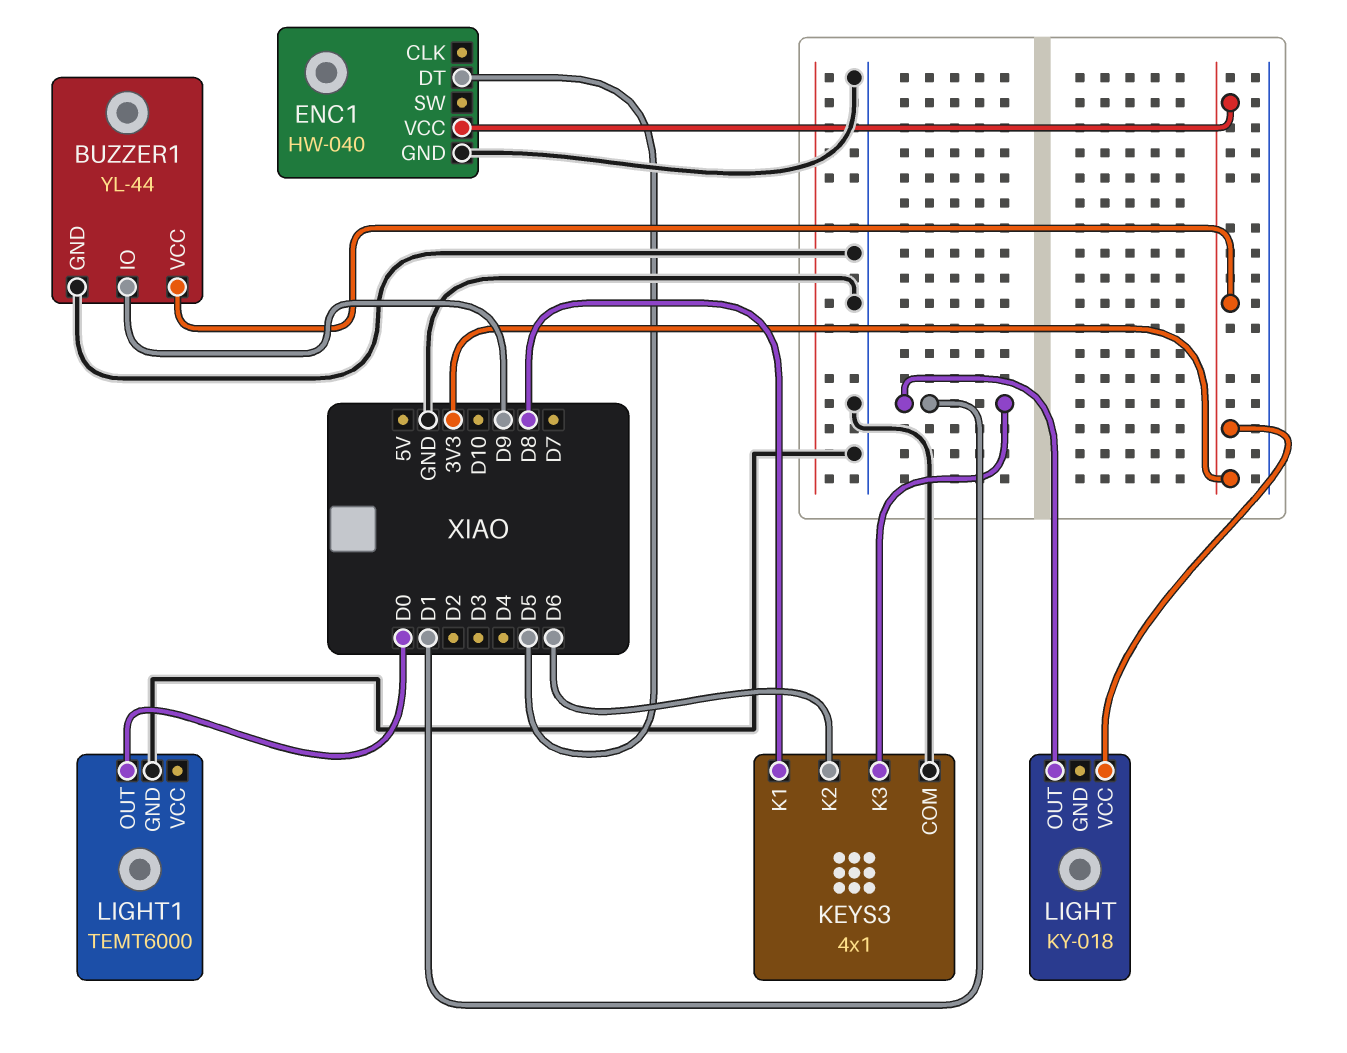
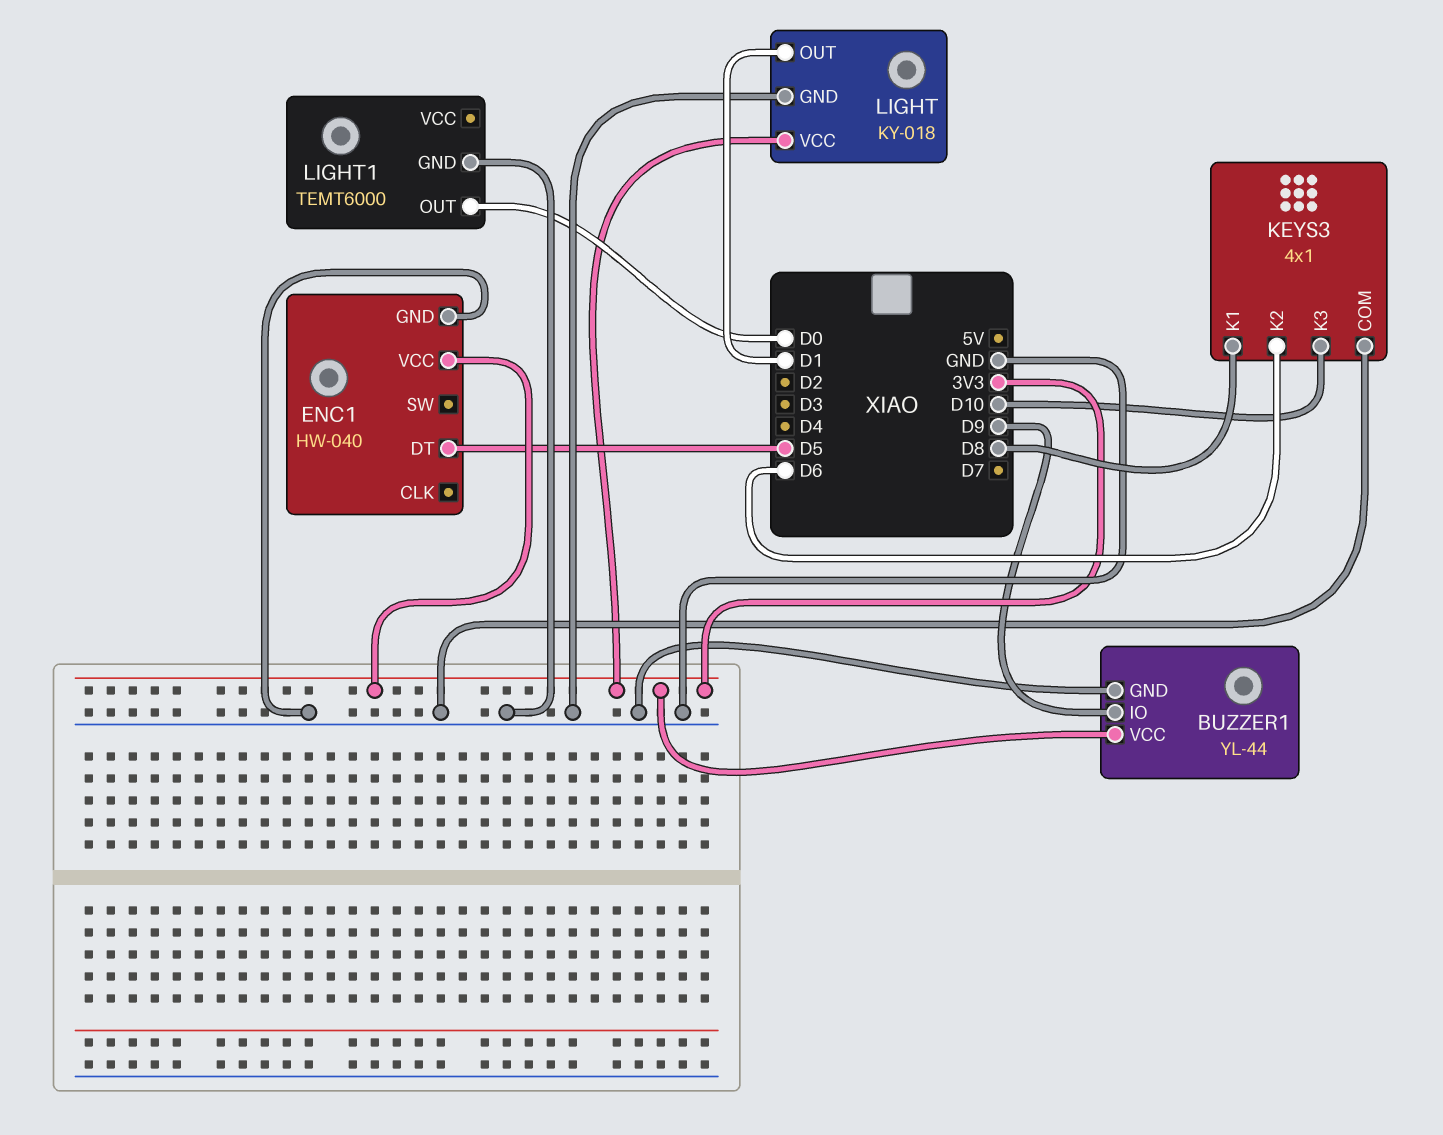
KEYS3 pin K3: D1 -> D10
LIGHT pin GND: none -> GND

